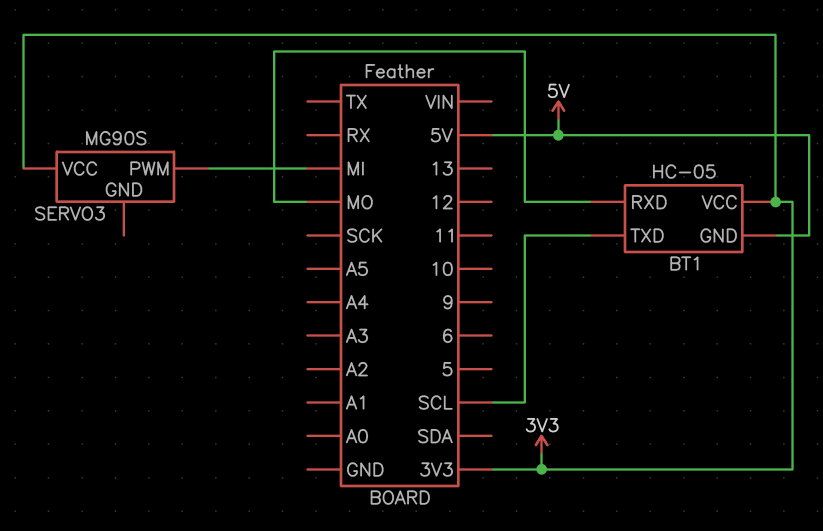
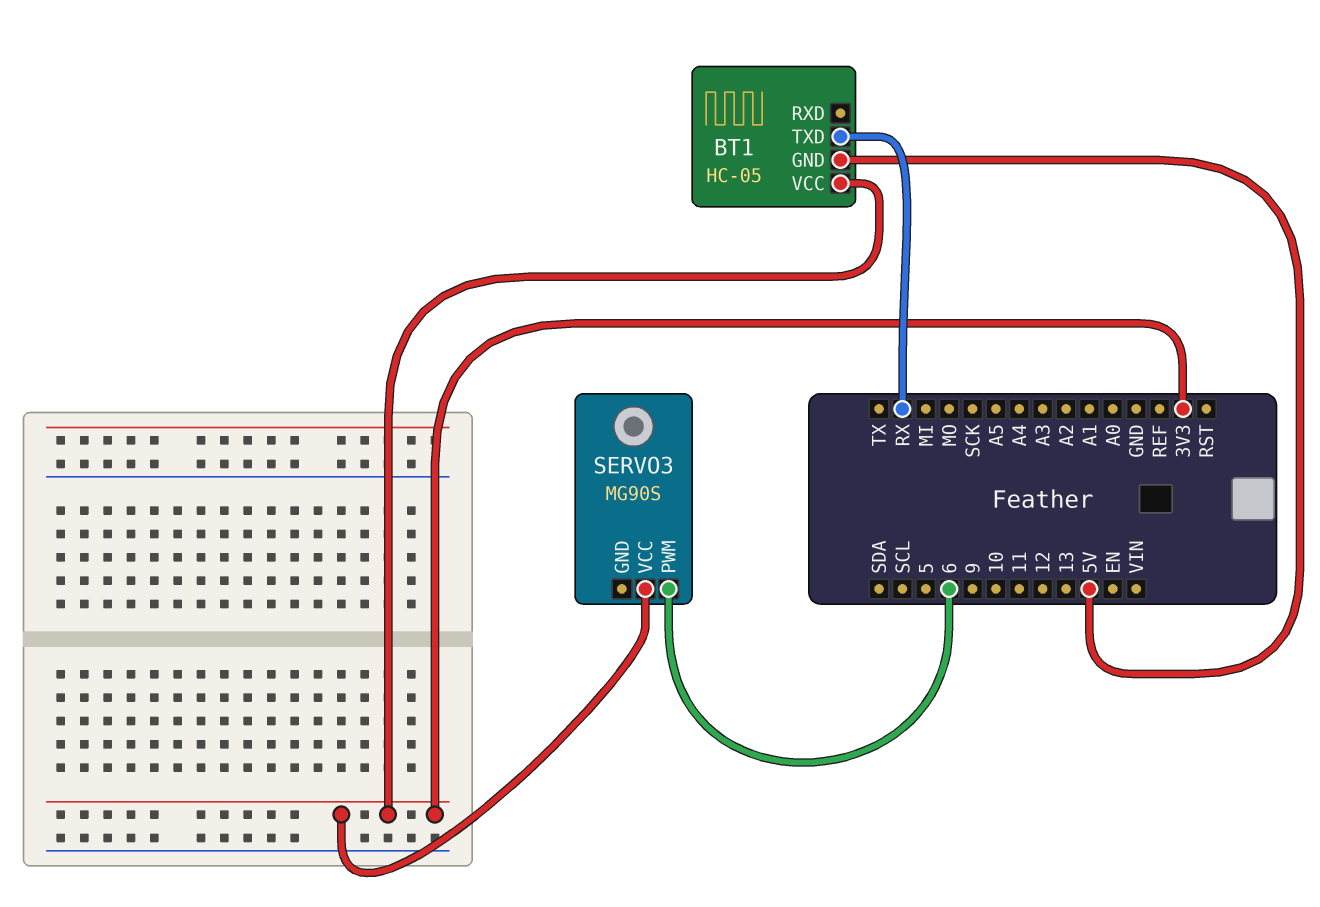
BT1 pin RXD: MO -> none
BT1 pin TXD: SCL -> RX
SERVO3 pin PWM: MI -> 6

